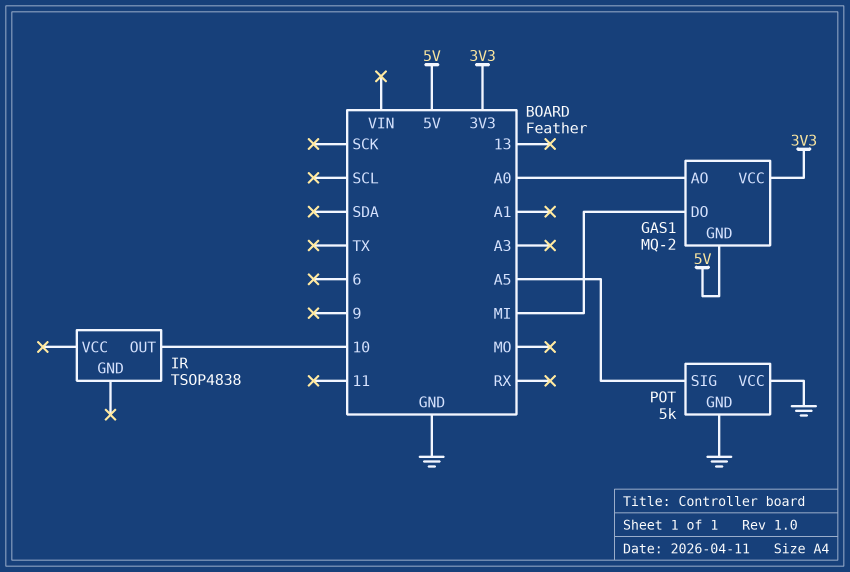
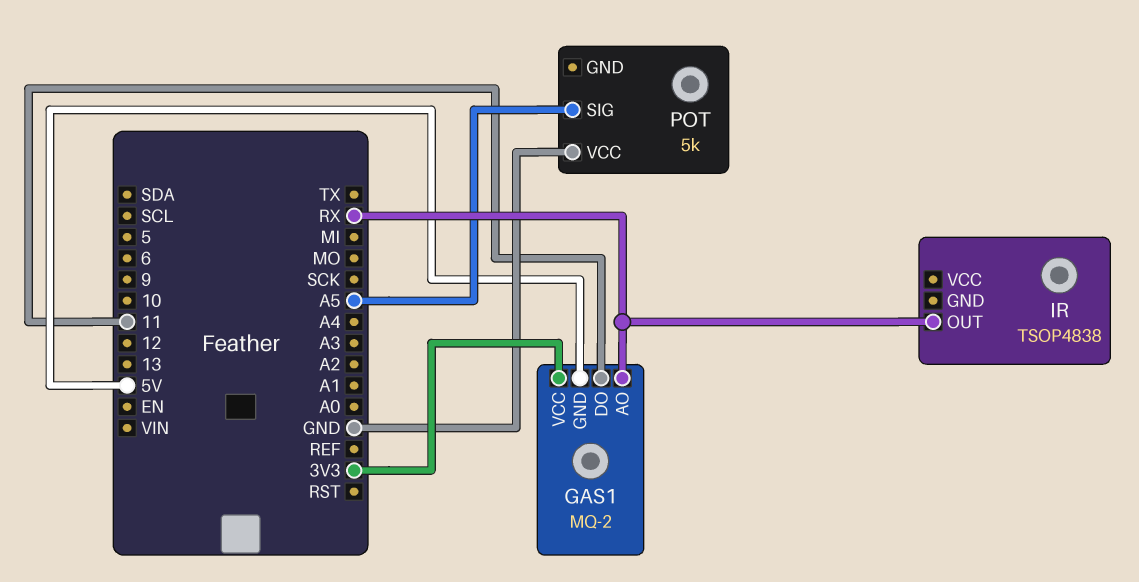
GAS1 pin AO: A0 -> RX
GAS1 pin DO: MI -> 11
IR pin OUT: 10 -> RX
POT pin GND: GND -> none

